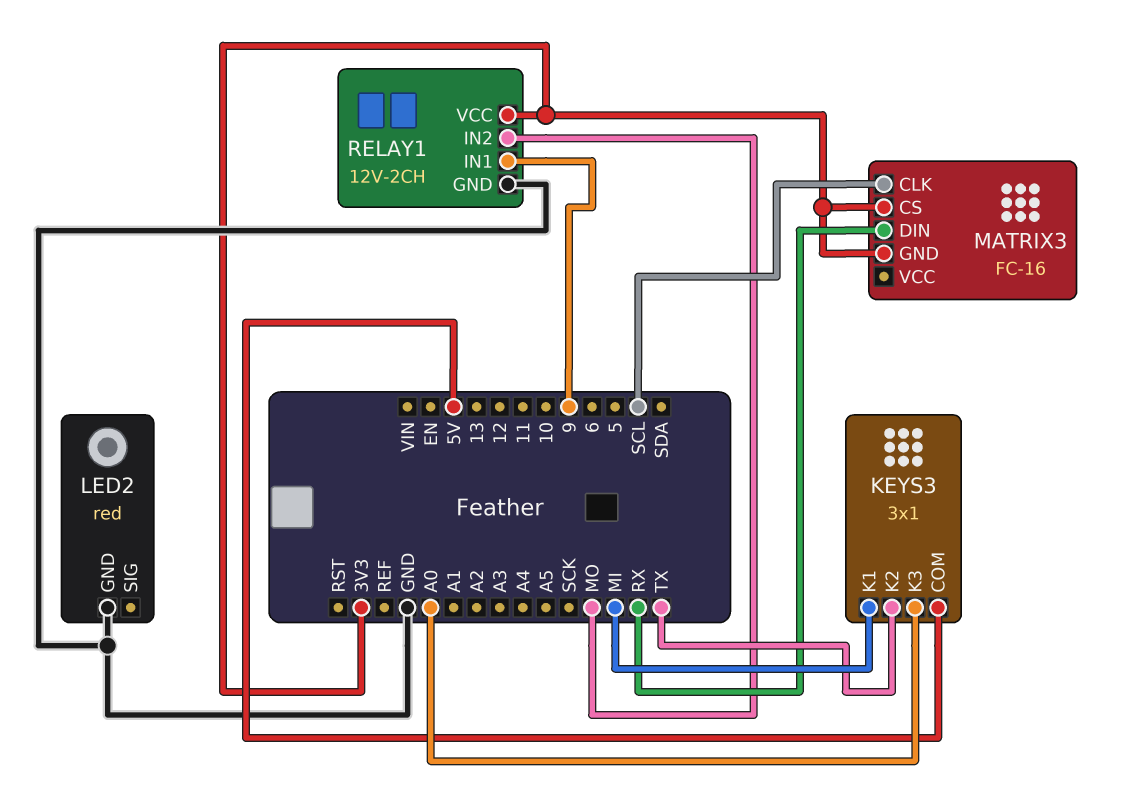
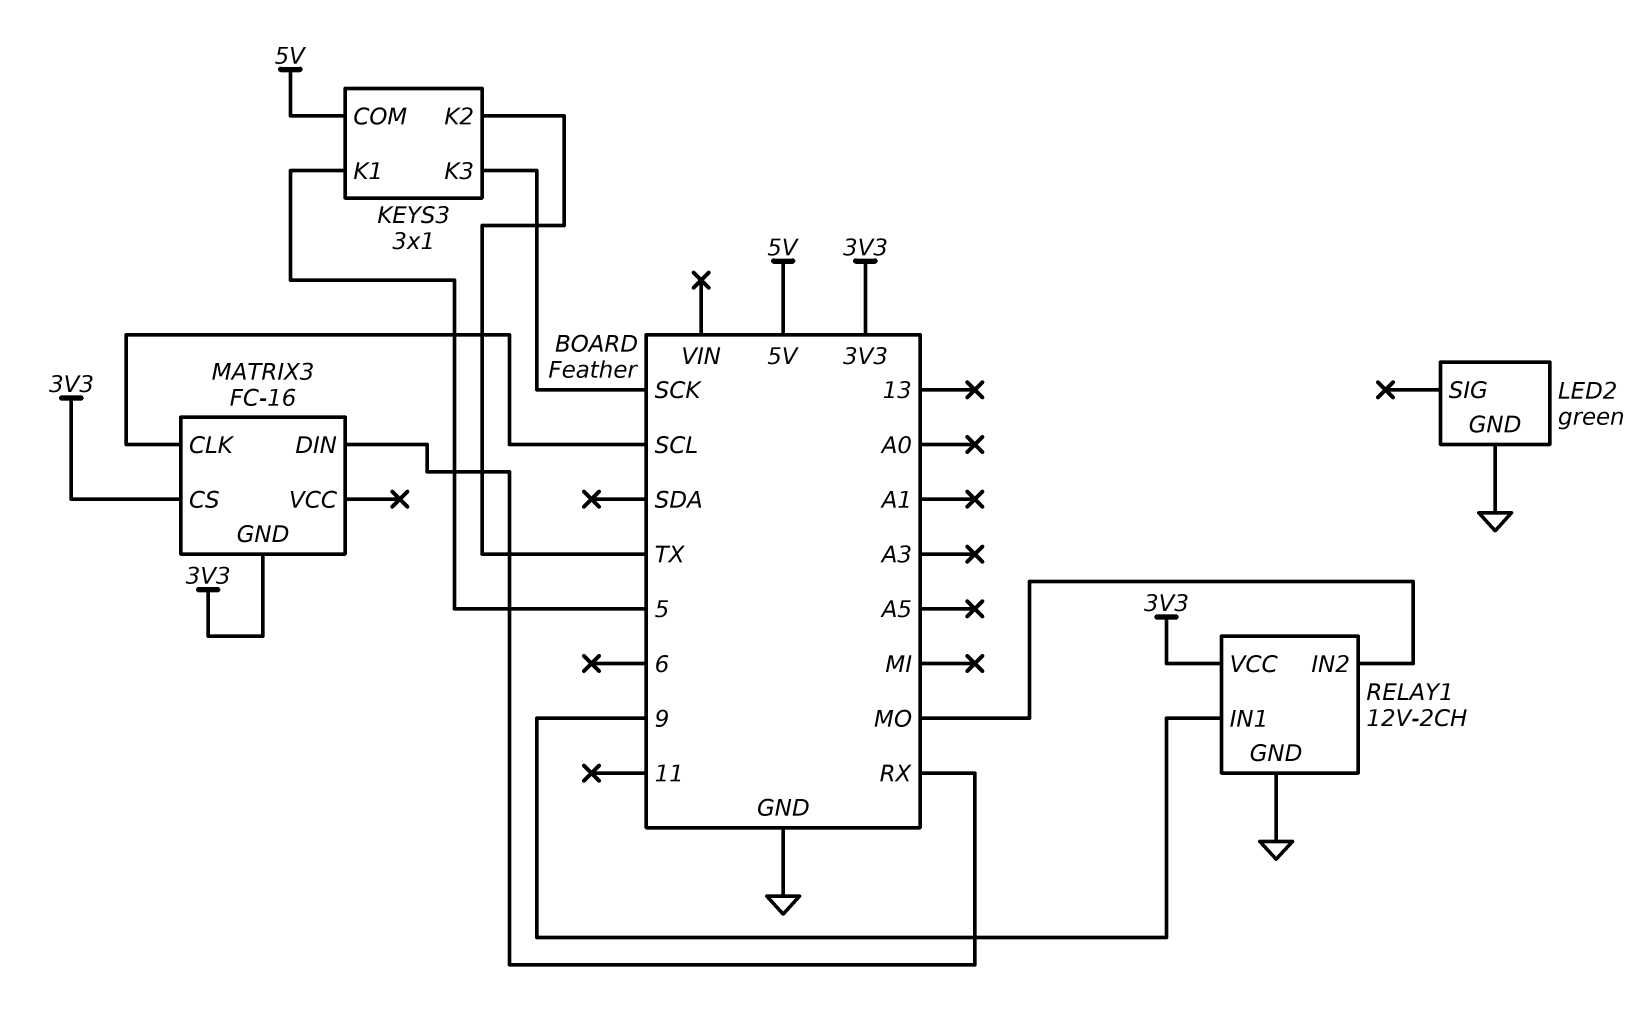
KEYS3 pin K1: MI -> 5
KEYS3 pin K3: A0 -> SCK
LED2: red -> green

